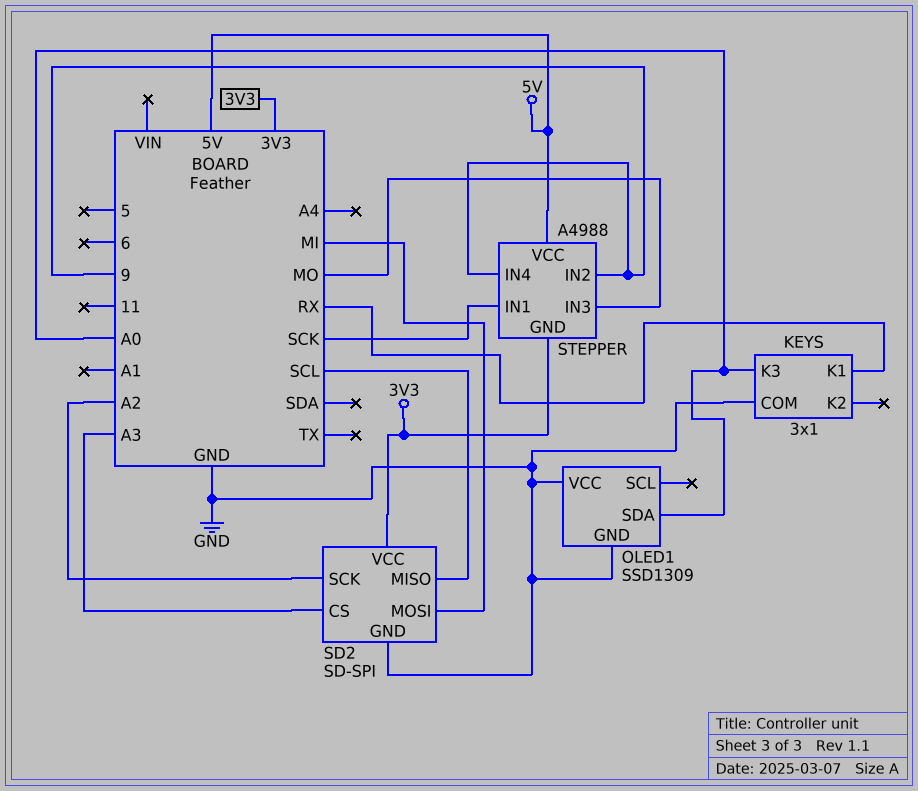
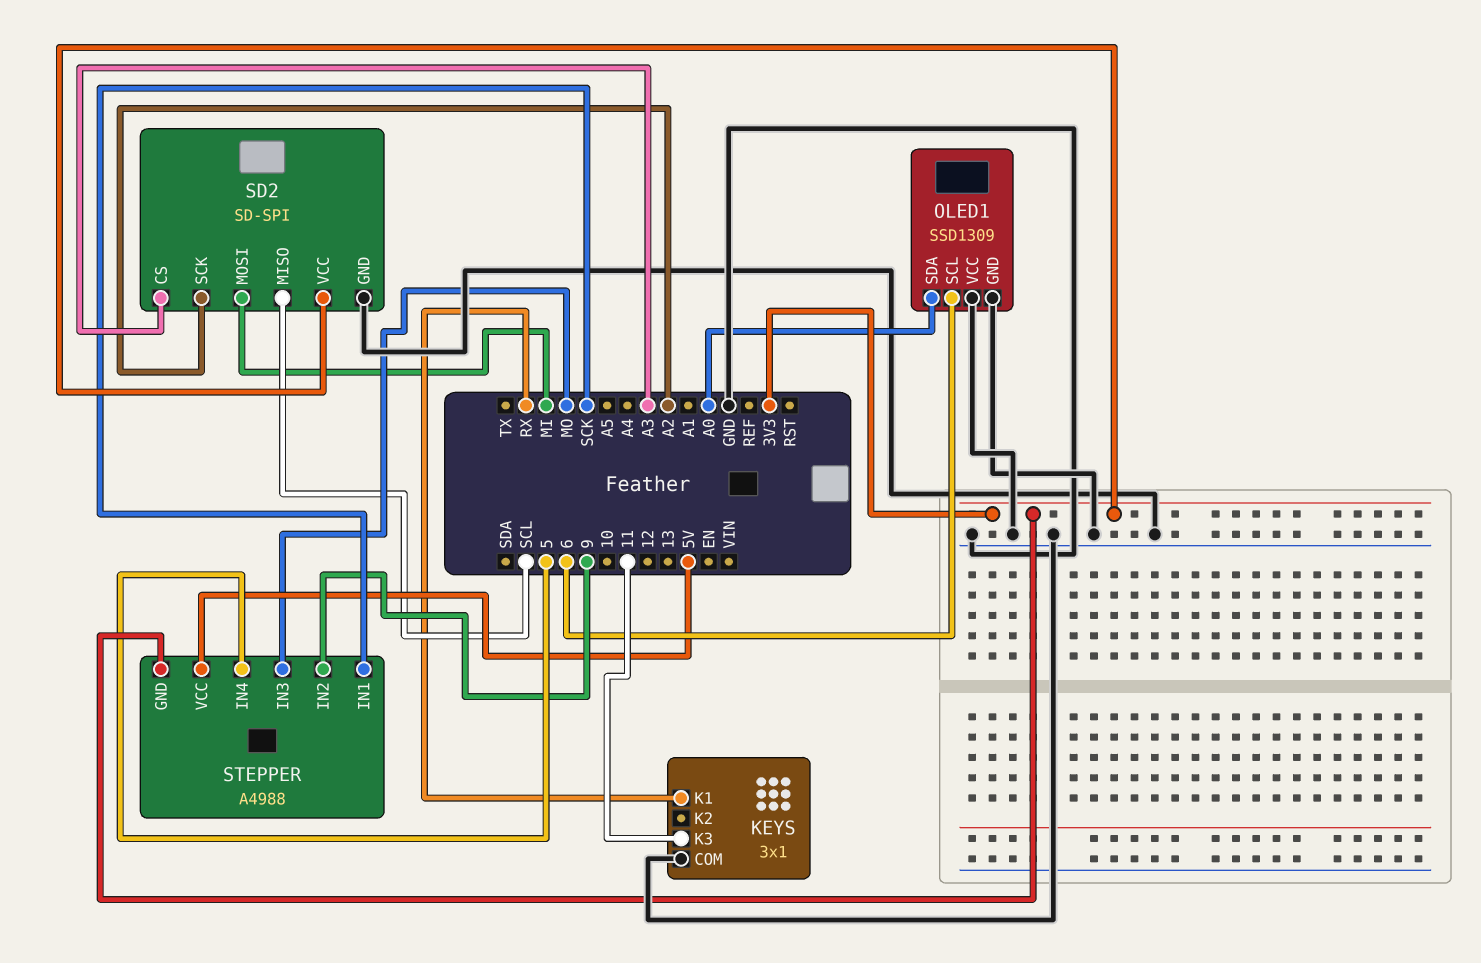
KEYS pin K3: A0 -> 11
OLED1 pin SCL: none -> 6
STEPPER pin IN4: 9 -> 5

